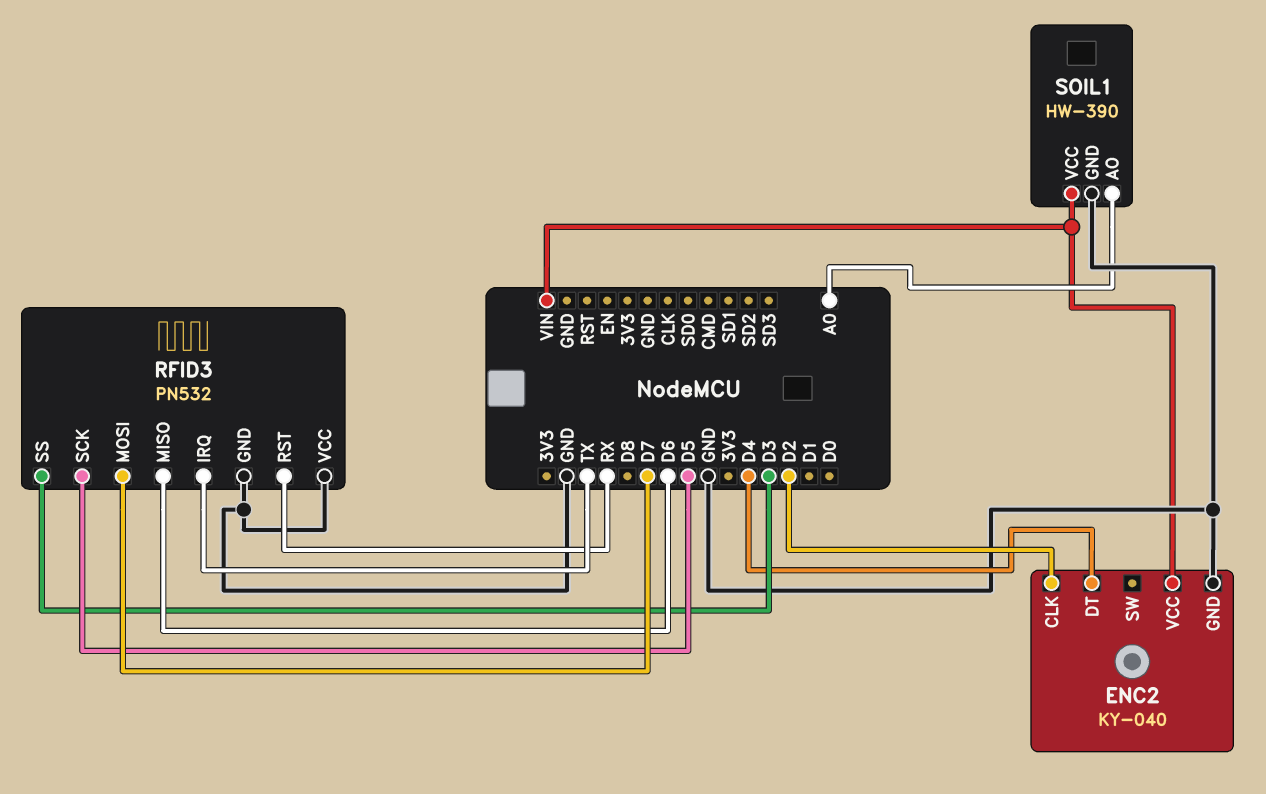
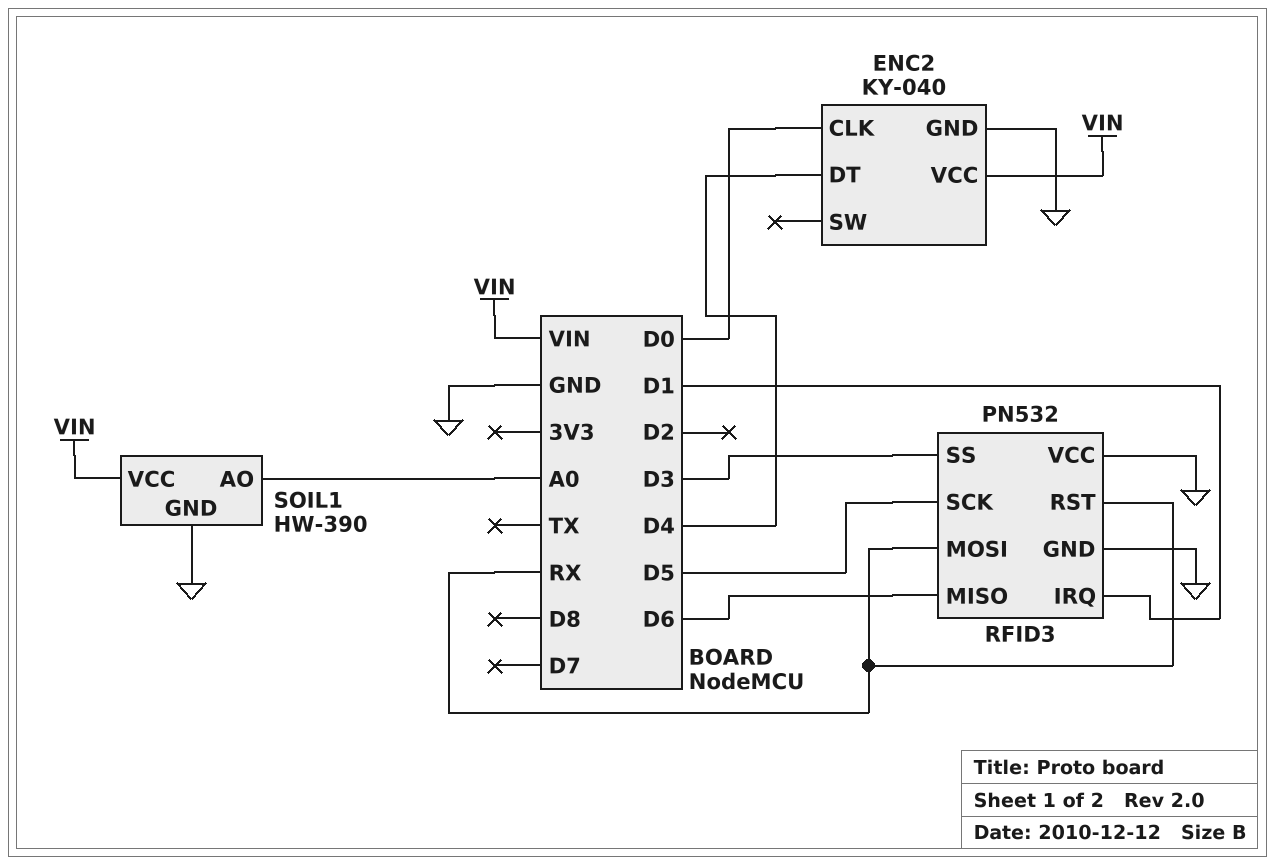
ENC2 pin CLK: D2 -> D0
RFID3 pin IRQ: TX -> D1
RFID3 pin MOSI: D7 -> RX

